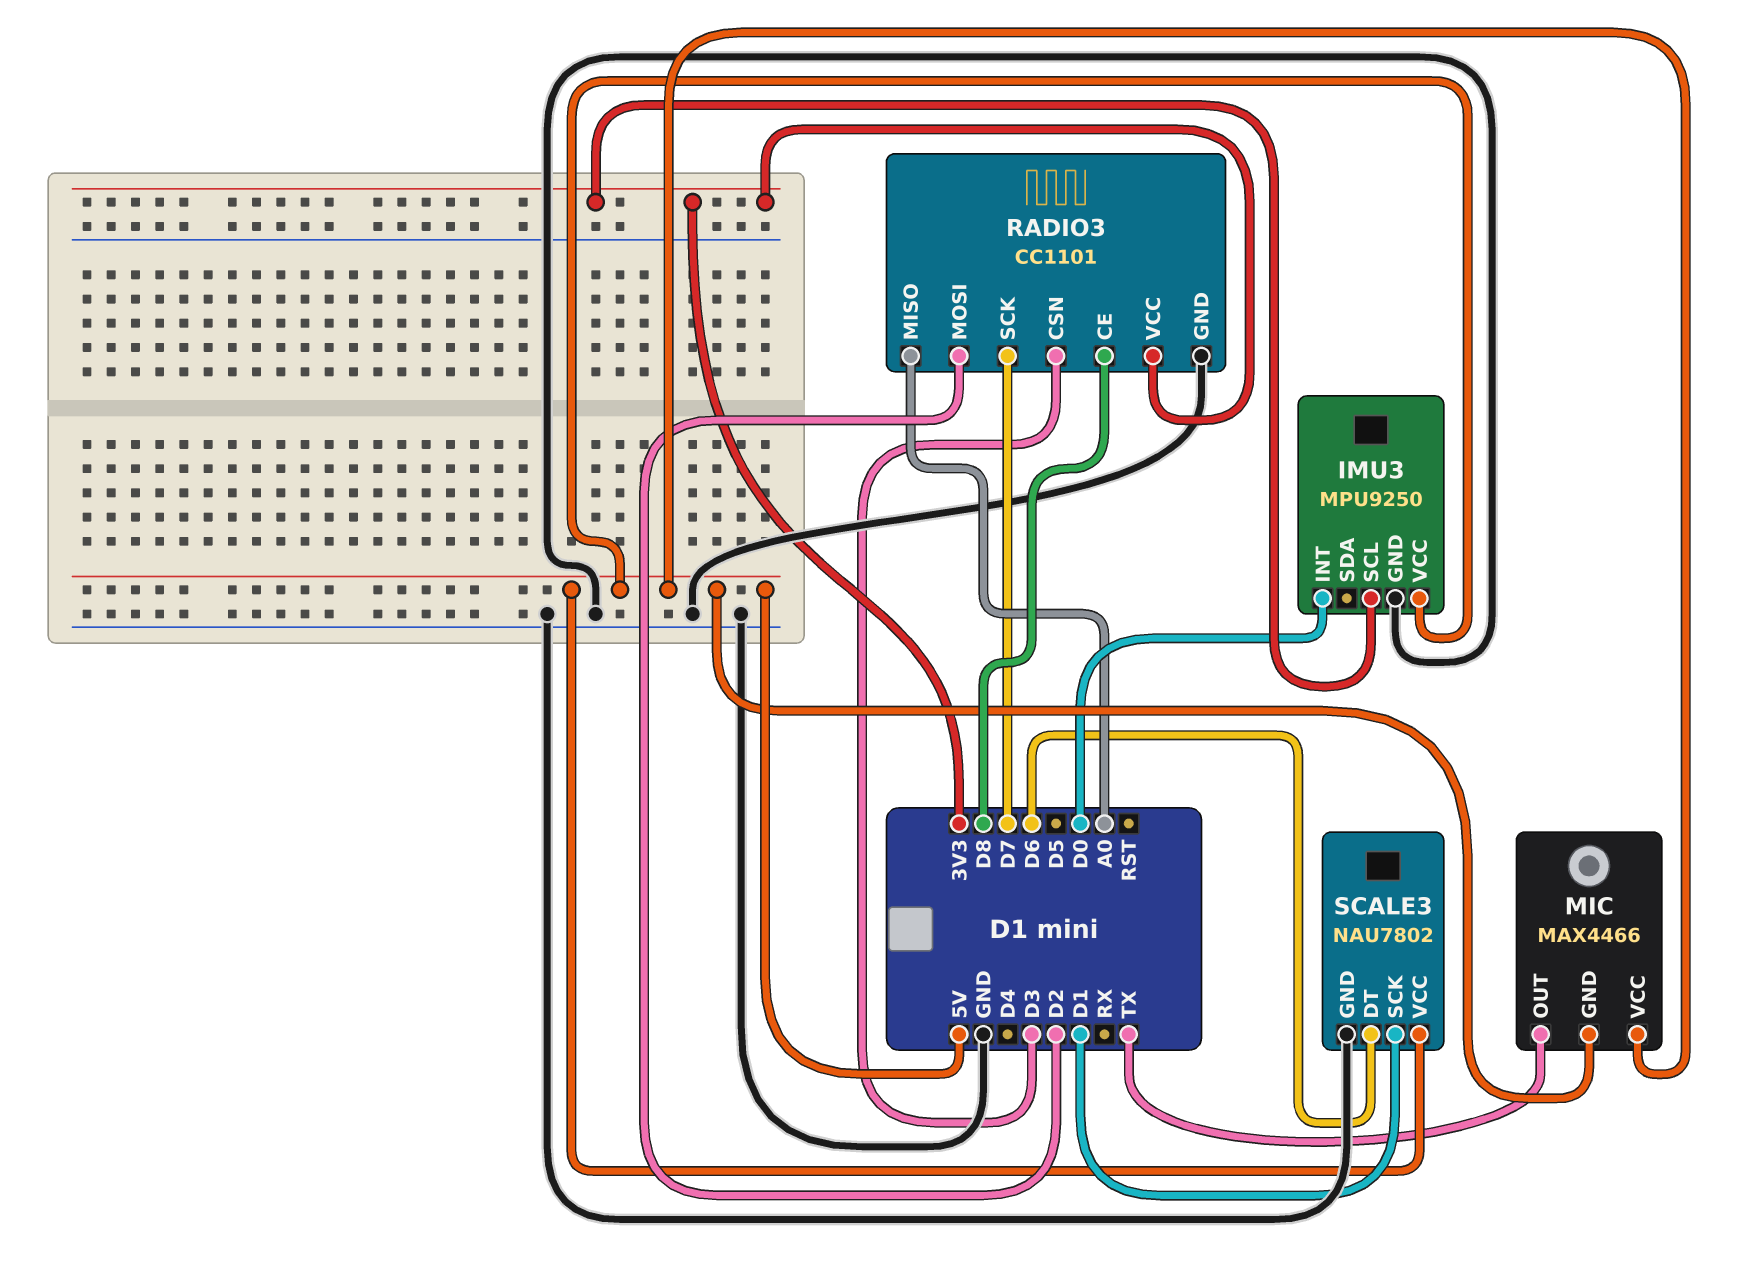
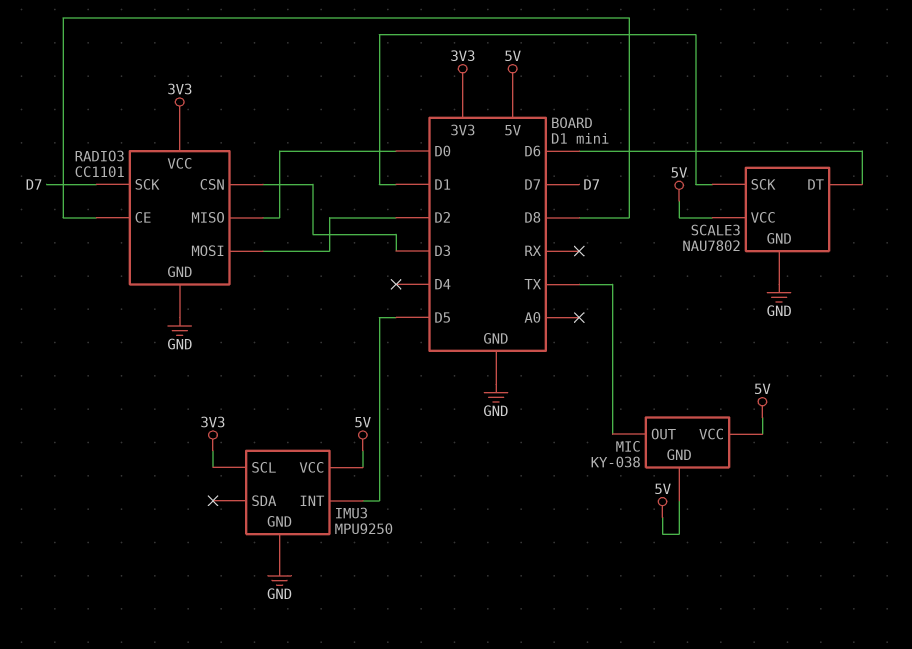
IMU3 pin INT: D0 -> D5
MIC: MAX4466 -> KY-038
RADIO3 pin MISO: A0 -> D0

